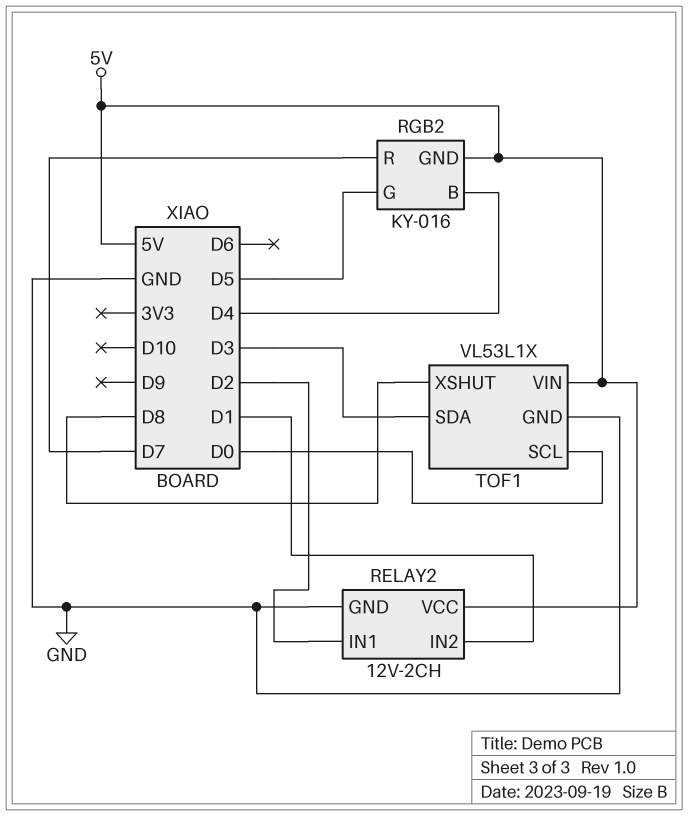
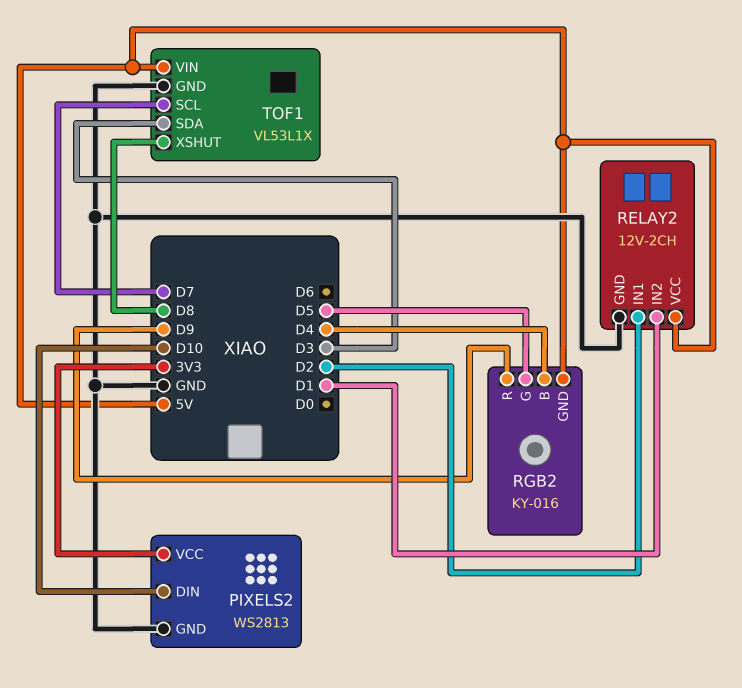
PIXELS2: none -> WS2813
PIXELS2 pin DIN: none -> D10
PIXELS2 pin GND: none -> GND
PIXELS2 pin VCC: none -> 3V3
RGB2 pin R: D7 -> D9
TOF1 pin SCL: D0 -> D7

